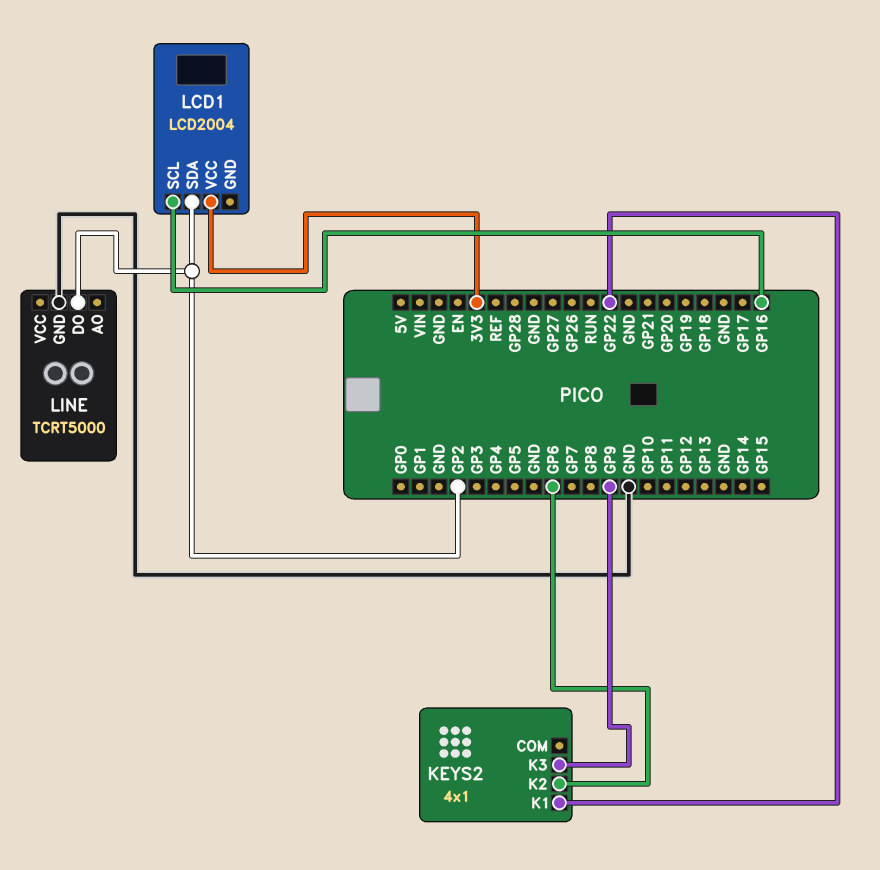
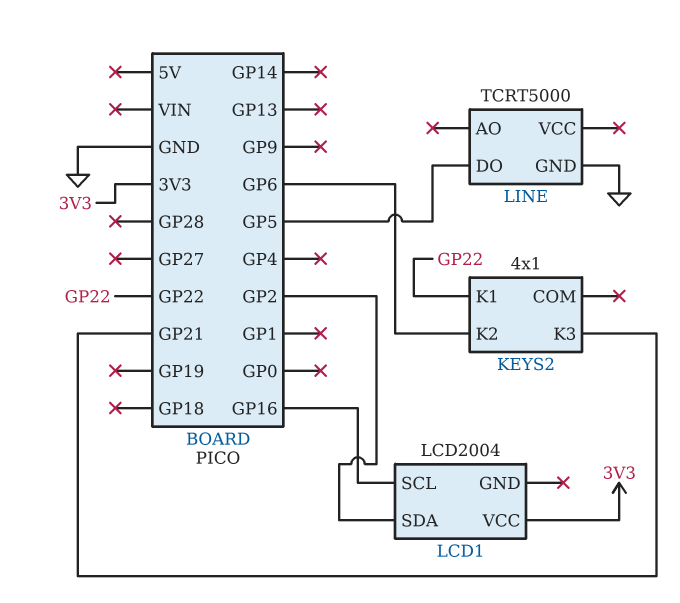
KEYS2 pin K3: GP9 -> GP21
LINE pin DO: GP2 -> GP5

